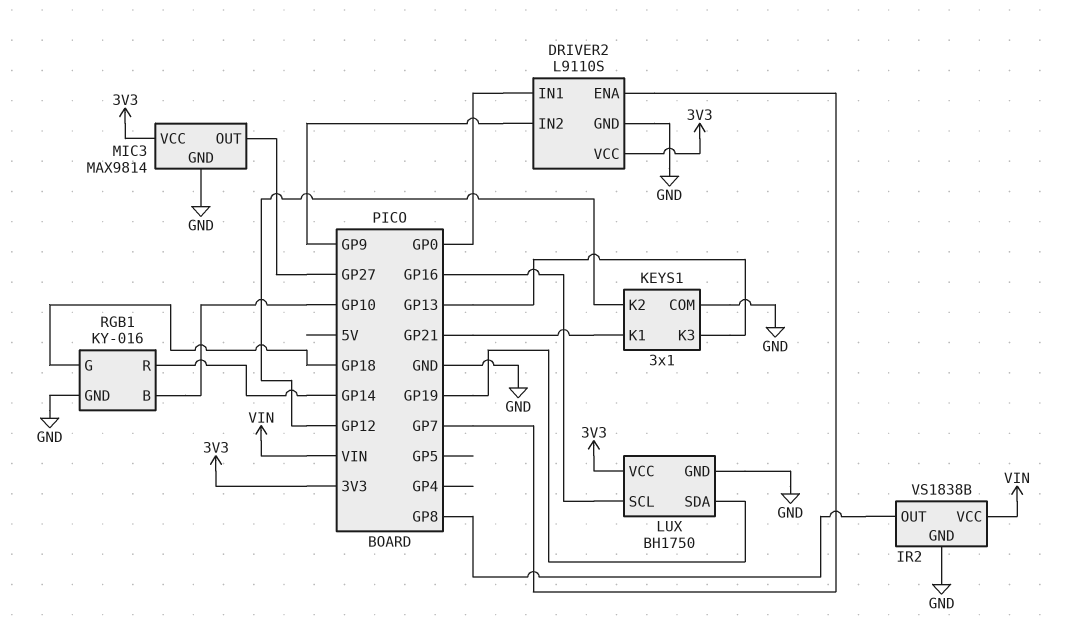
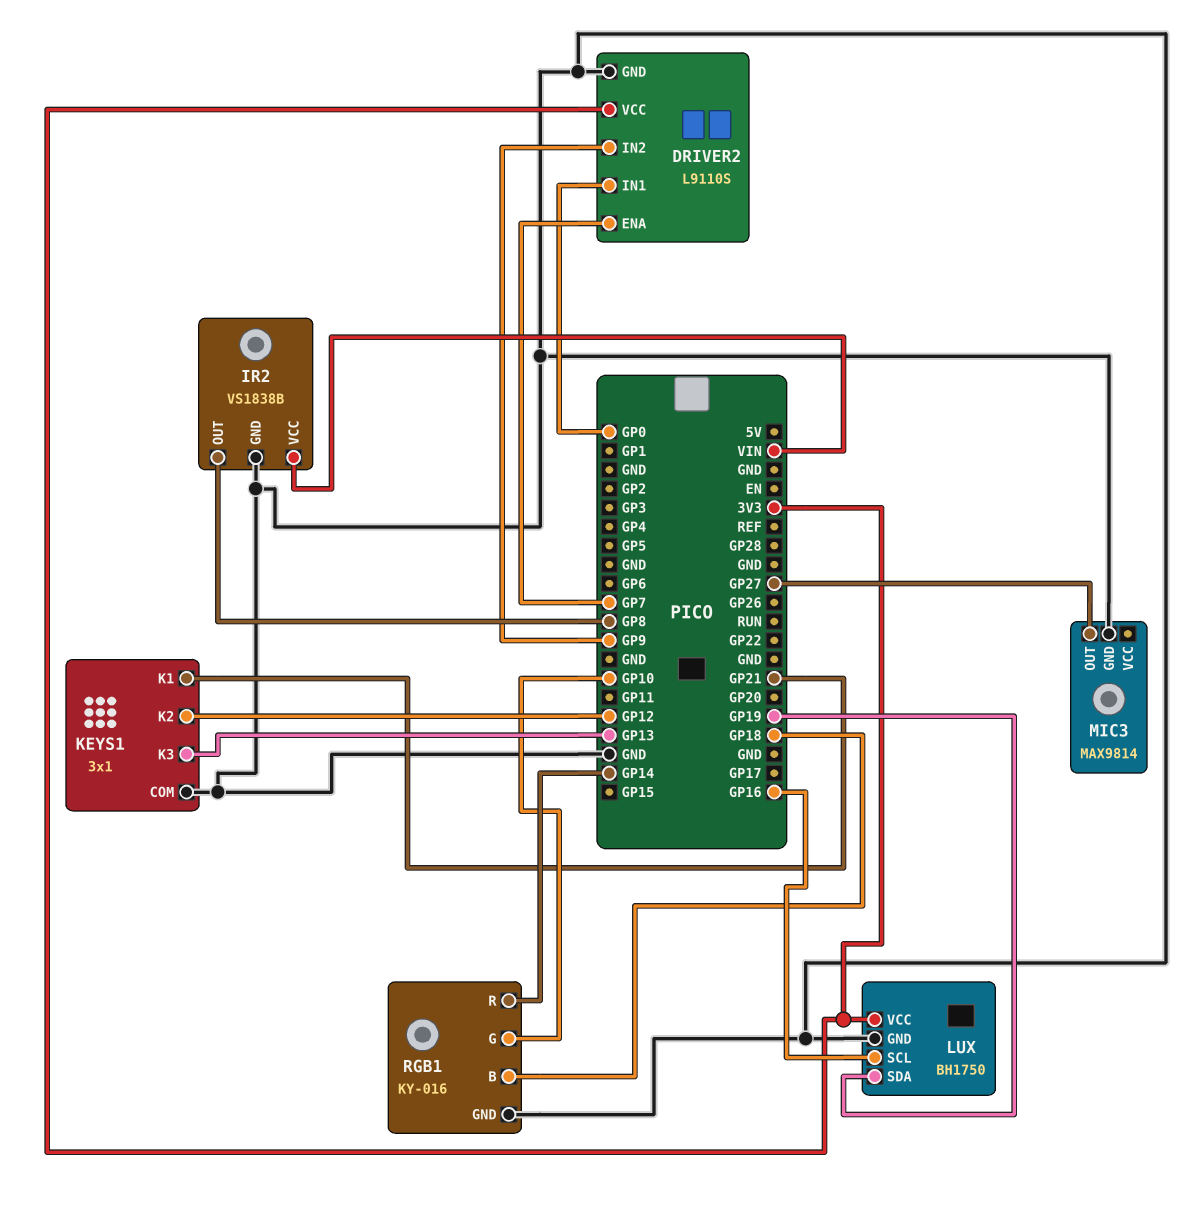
MIC3 pin VCC: 3V3 -> none
RGB1 pin B: GP10 -> GP18
RGB1 pin G: GP18 -> GP10

